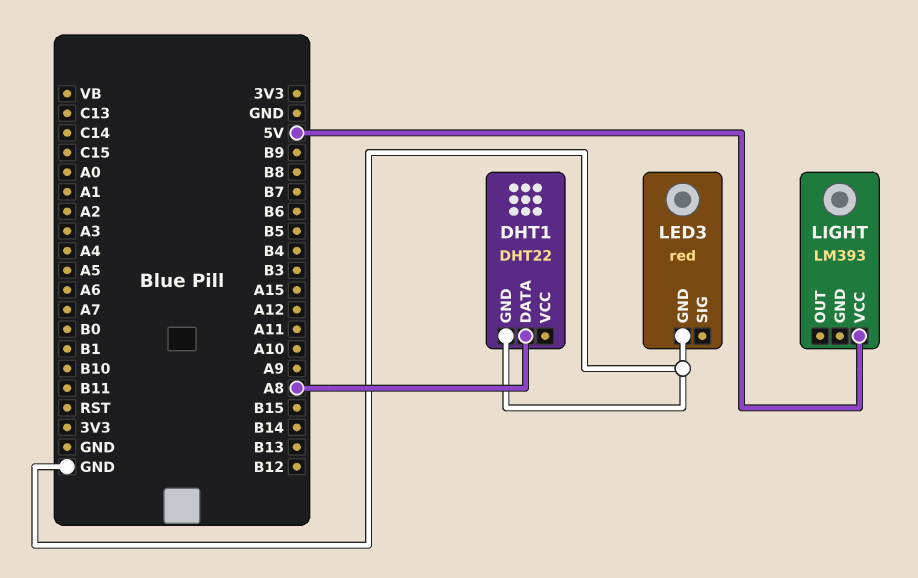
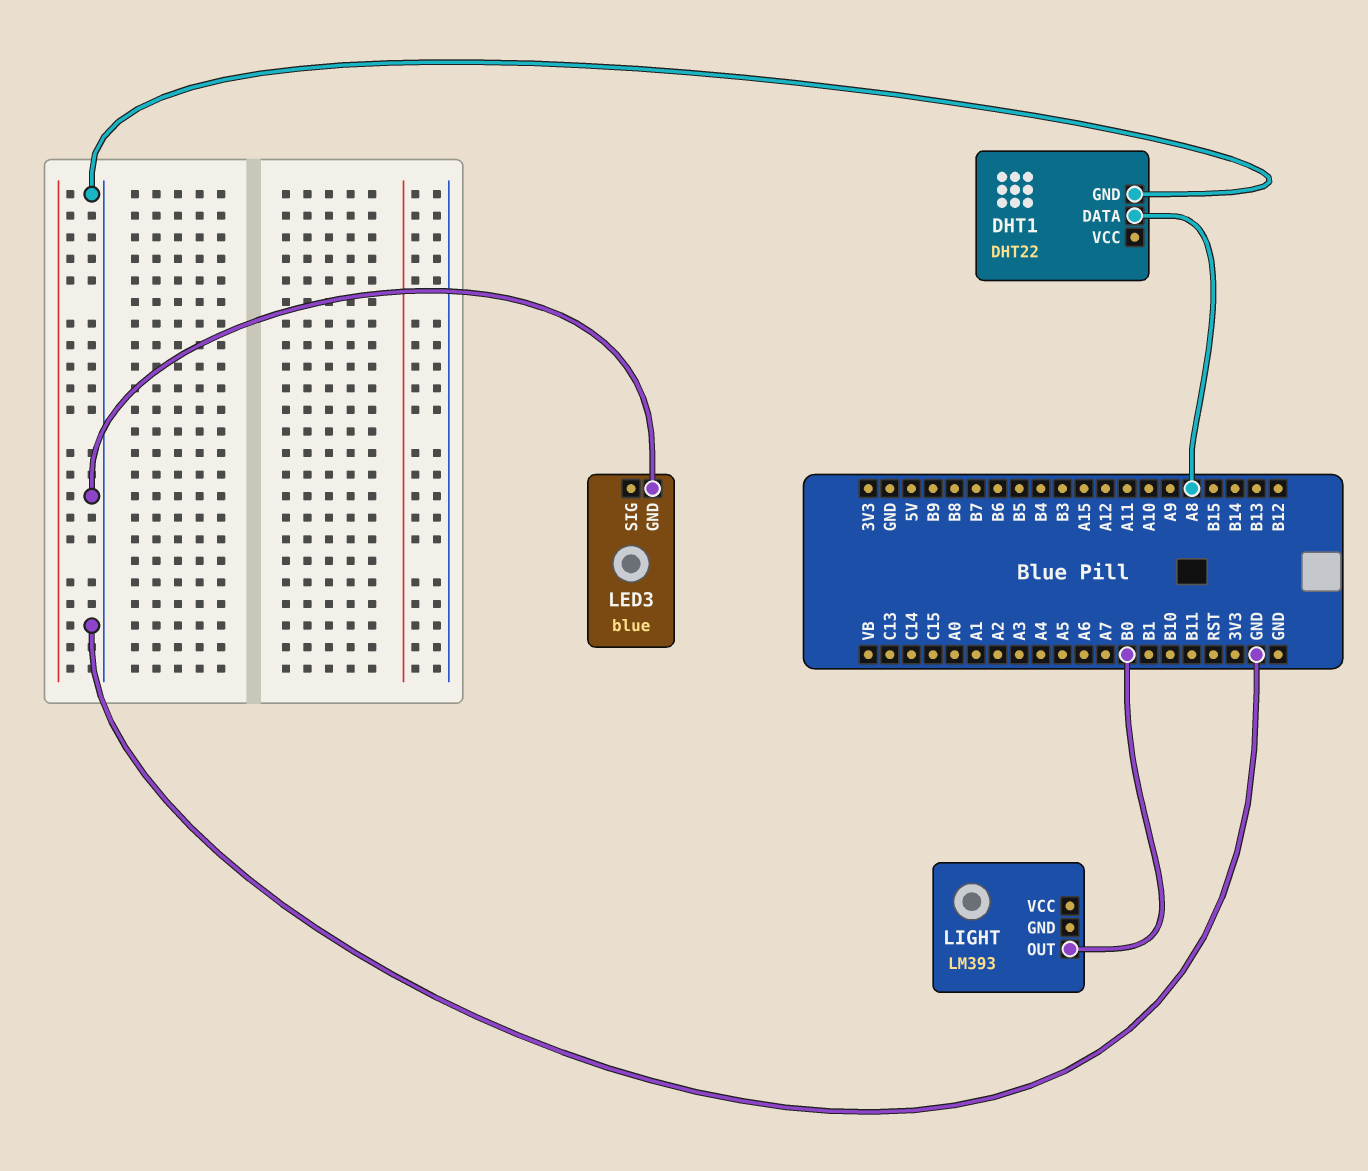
LED3: red -> blue
LIGHT pin OUT: none -> B0
LIGHT pin VCC: 5V -> none

